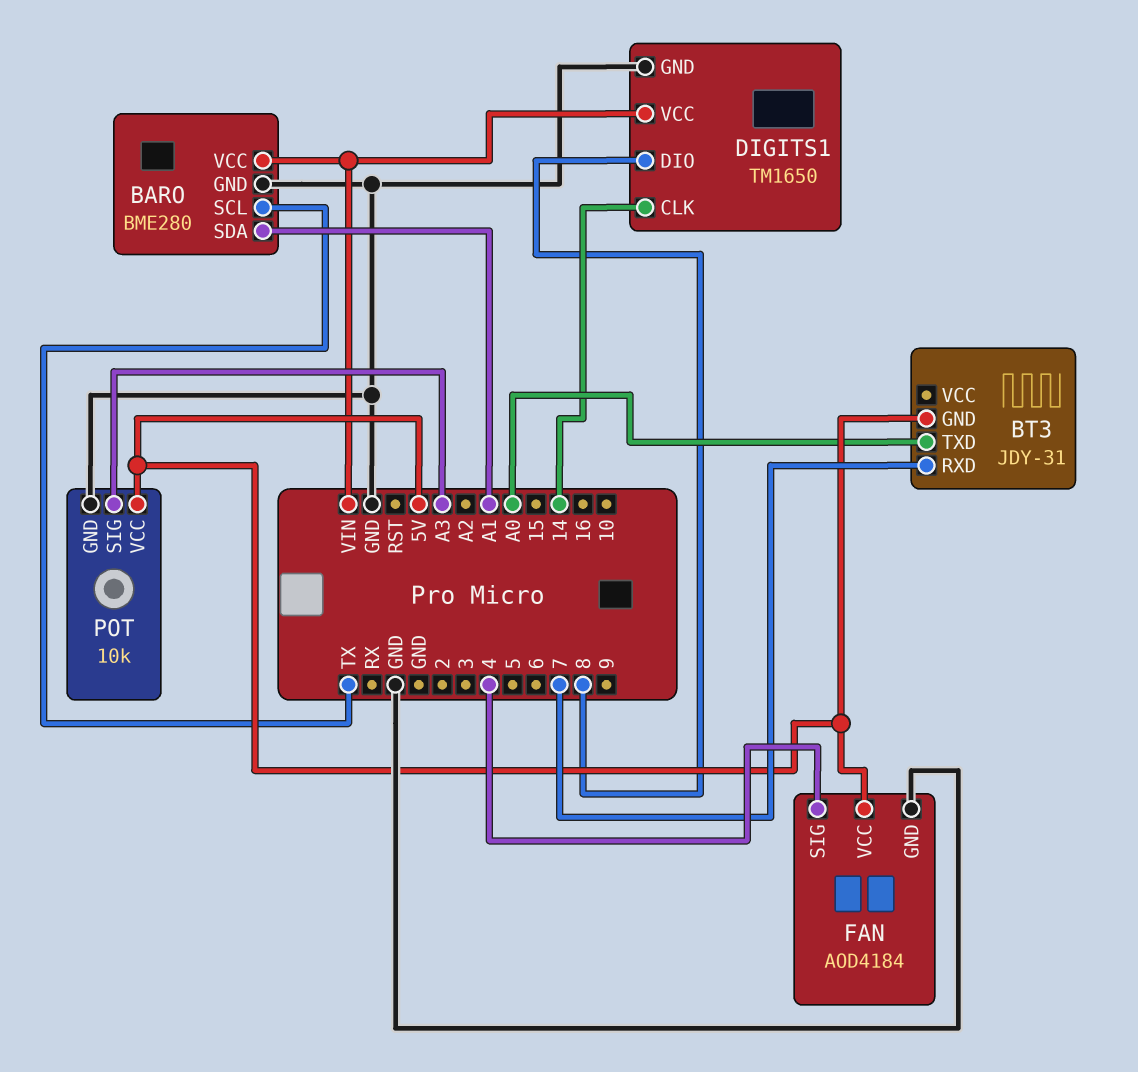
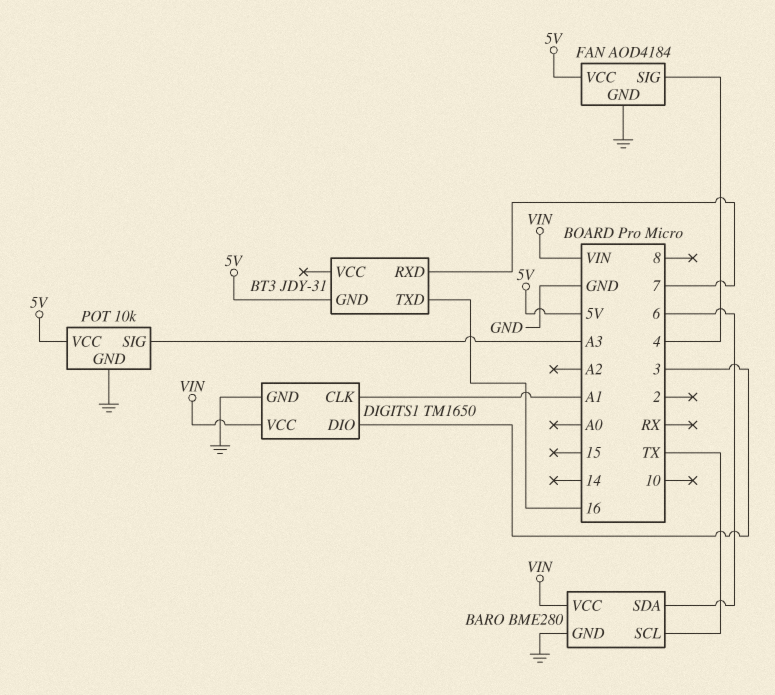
BARO pin SDA: A1 -> 6
BT3 pin TXD: A0 -> 16
DIGITS1 pin CLK: 14 -> A1
DIGITS1 pin DIO: 8 -> 3

